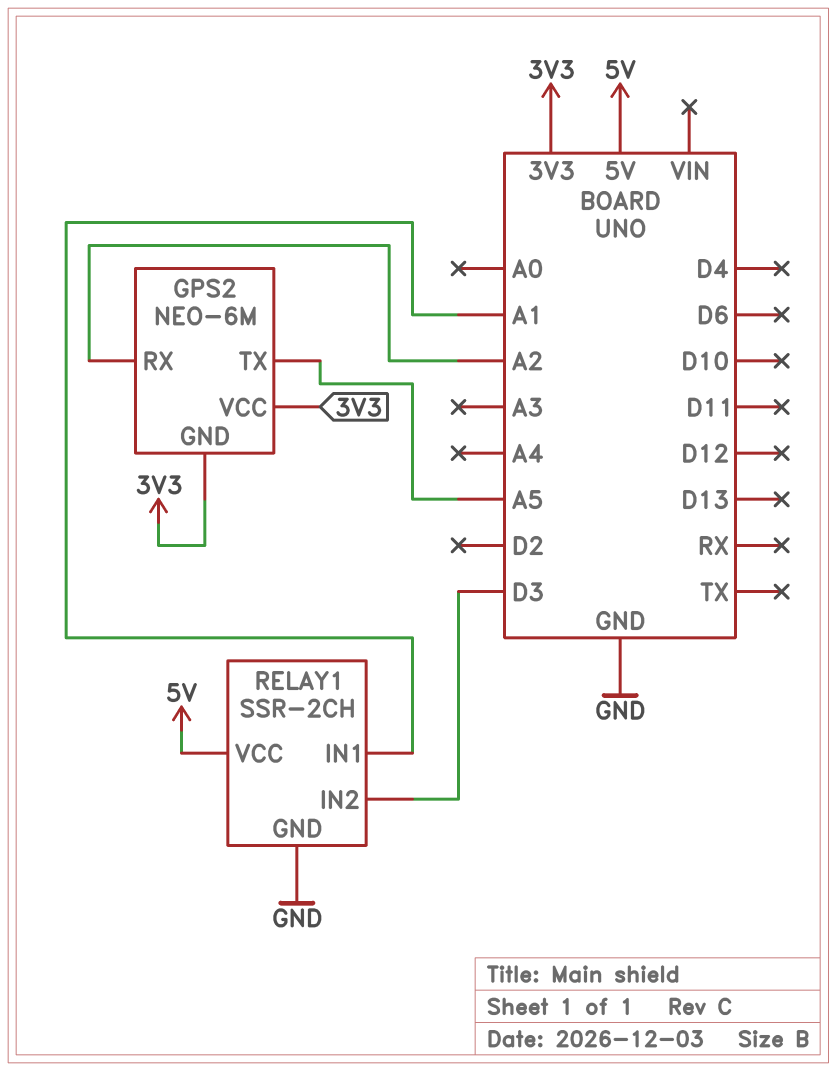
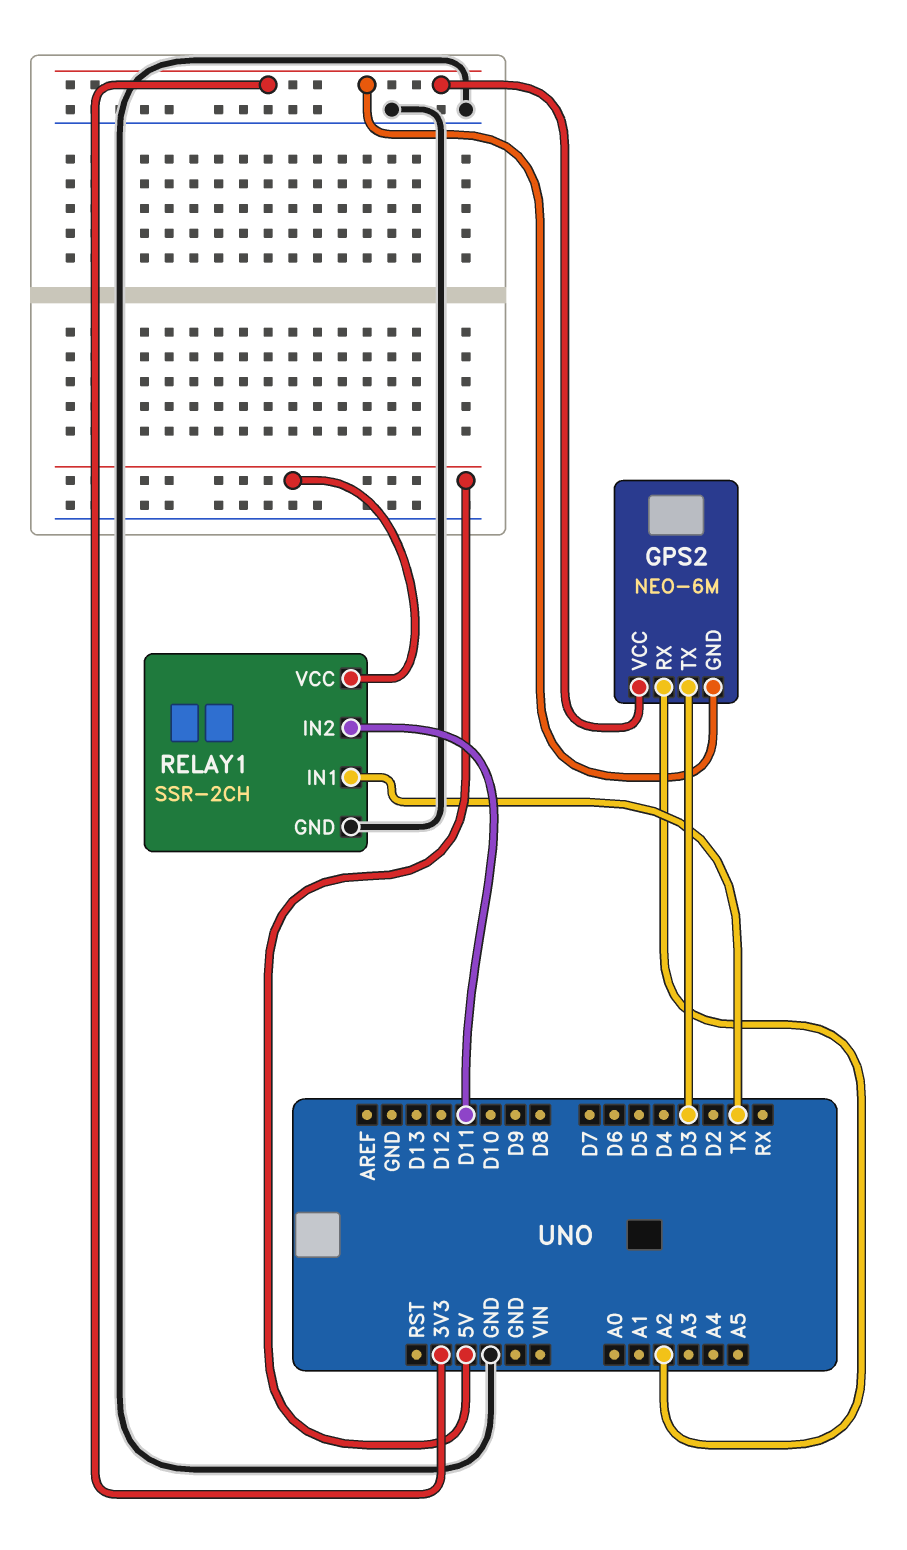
GPS2 pin TX: A5 -> D3
RELAY1 pin IN1: A1 -> TX
RELAY1 pin IN2: D3 -> D11

